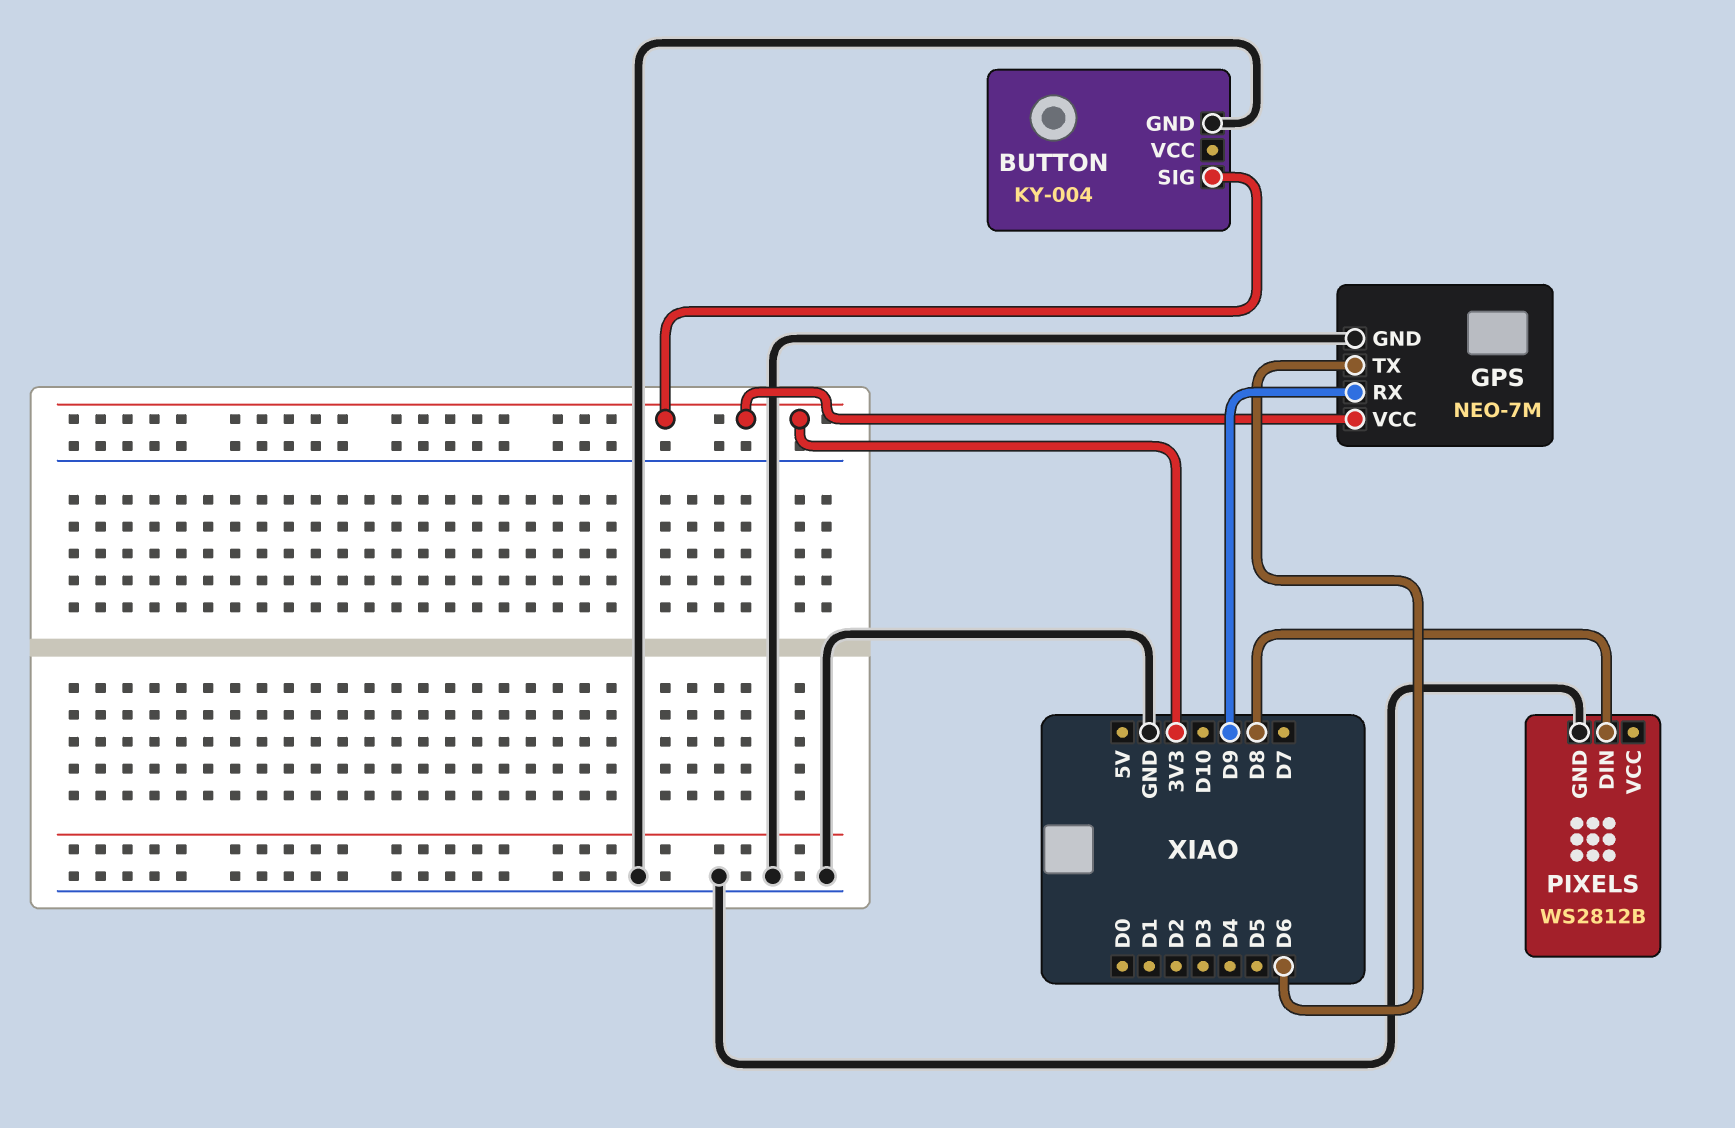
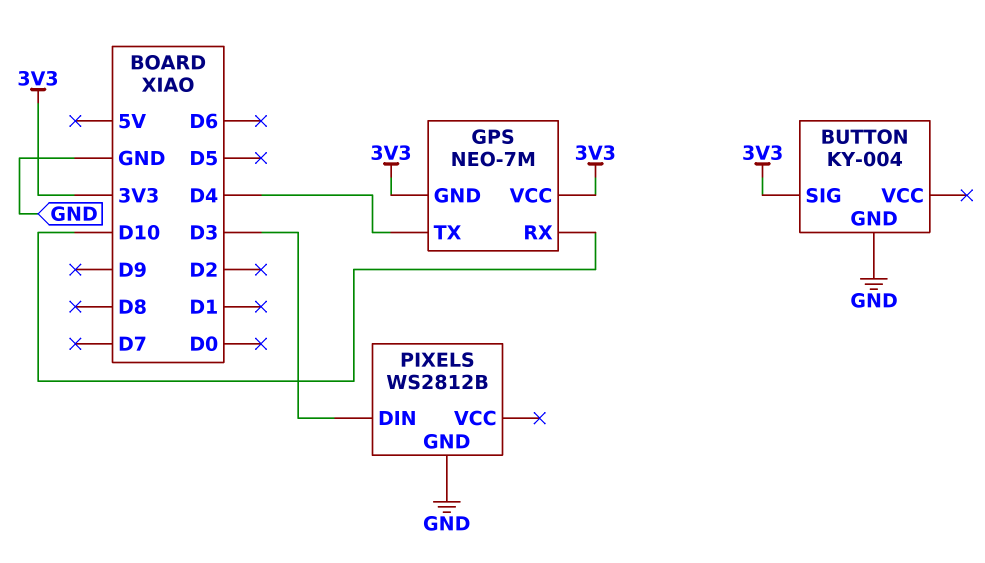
GPS pin GND: GND -> 3V3
GPS pin RX: D9 -> D10
GPS pin TX: D6 -> D4
PIXELS pin DIN: D8 -> D3

